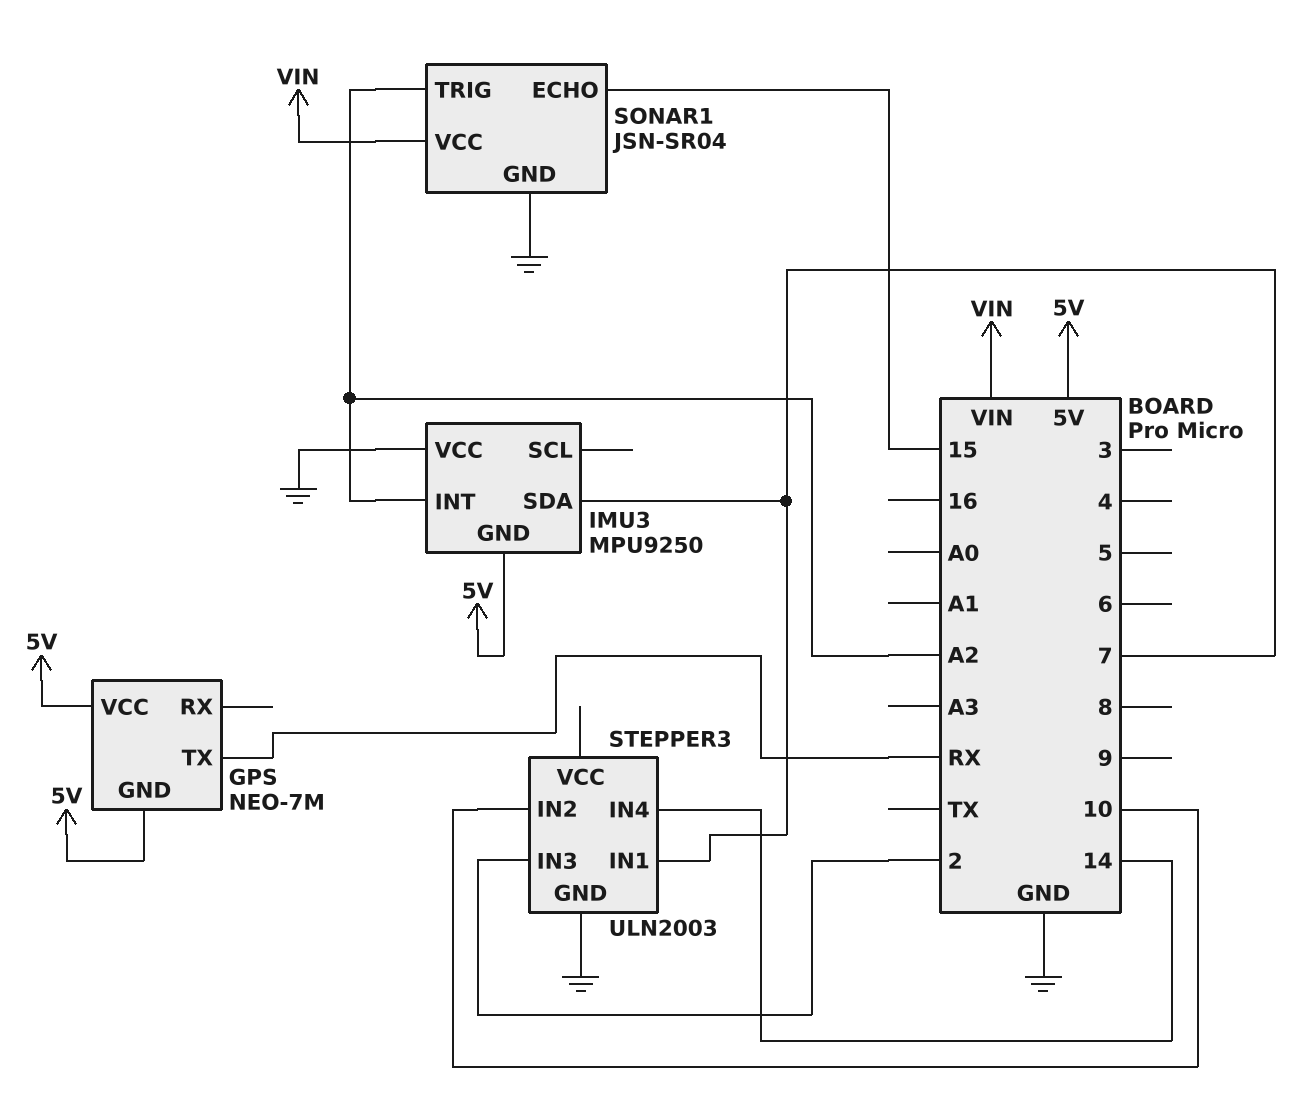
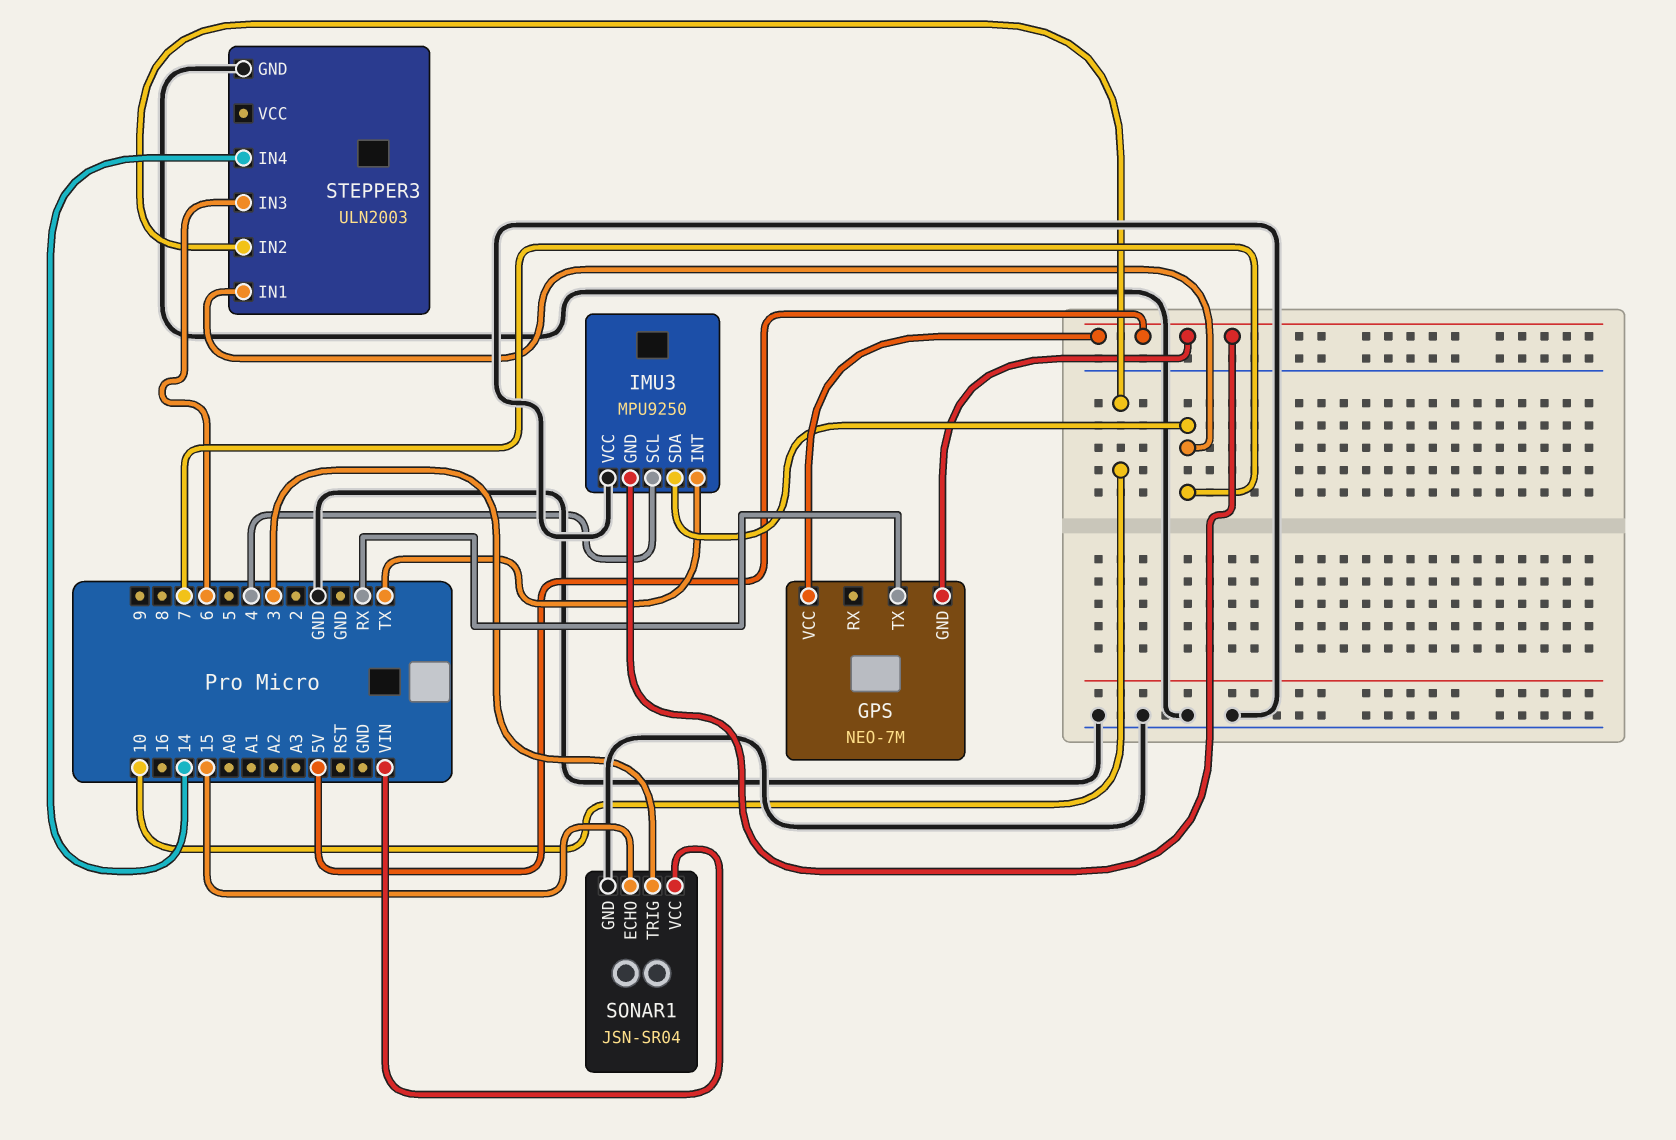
IMU3 pin INT: A2 -> TX
IMU3 pin SCL: none -> 4
SONAR1 pin TRIG: A2 -> 3
STEPPER3 pin IN3: 2 -> 6

